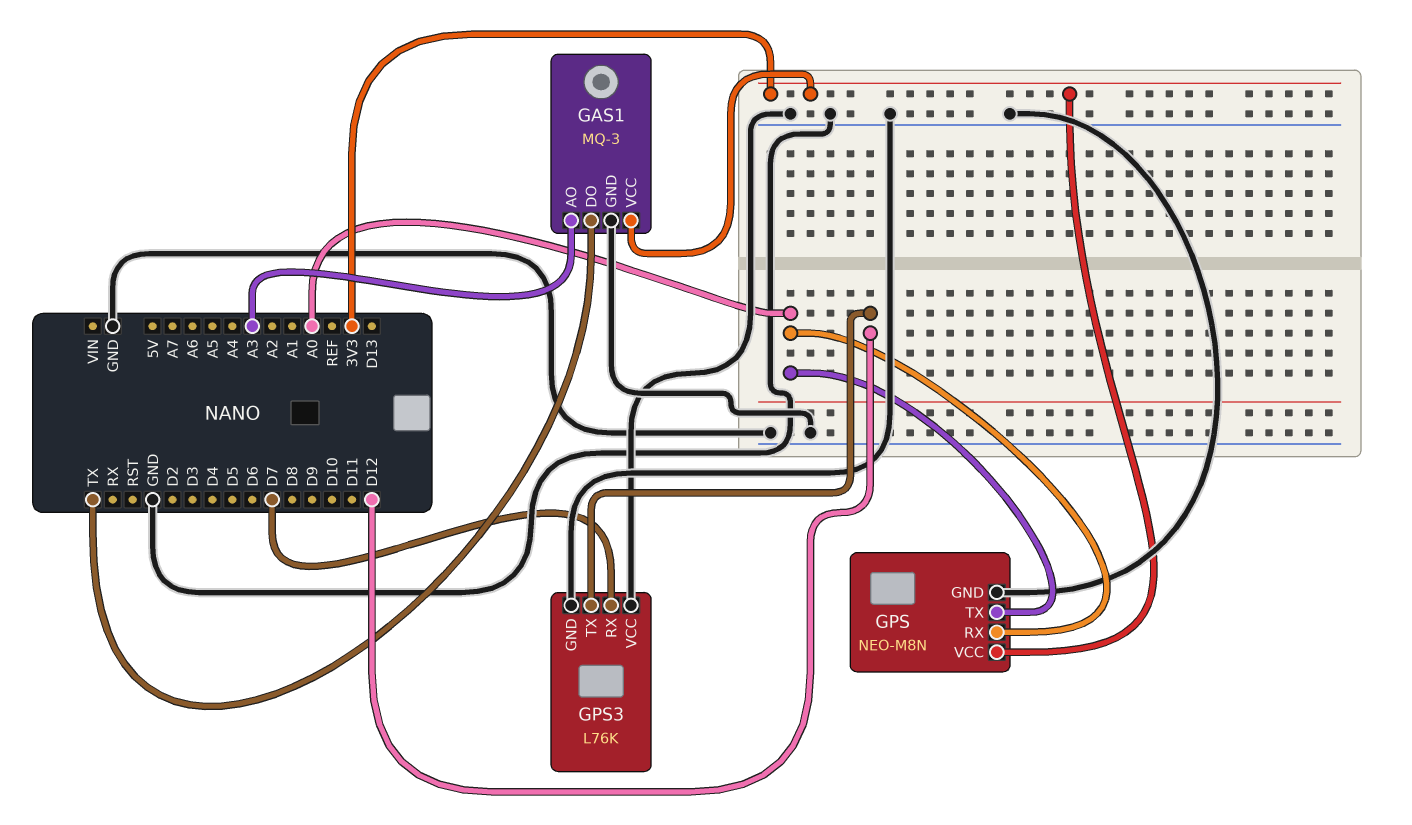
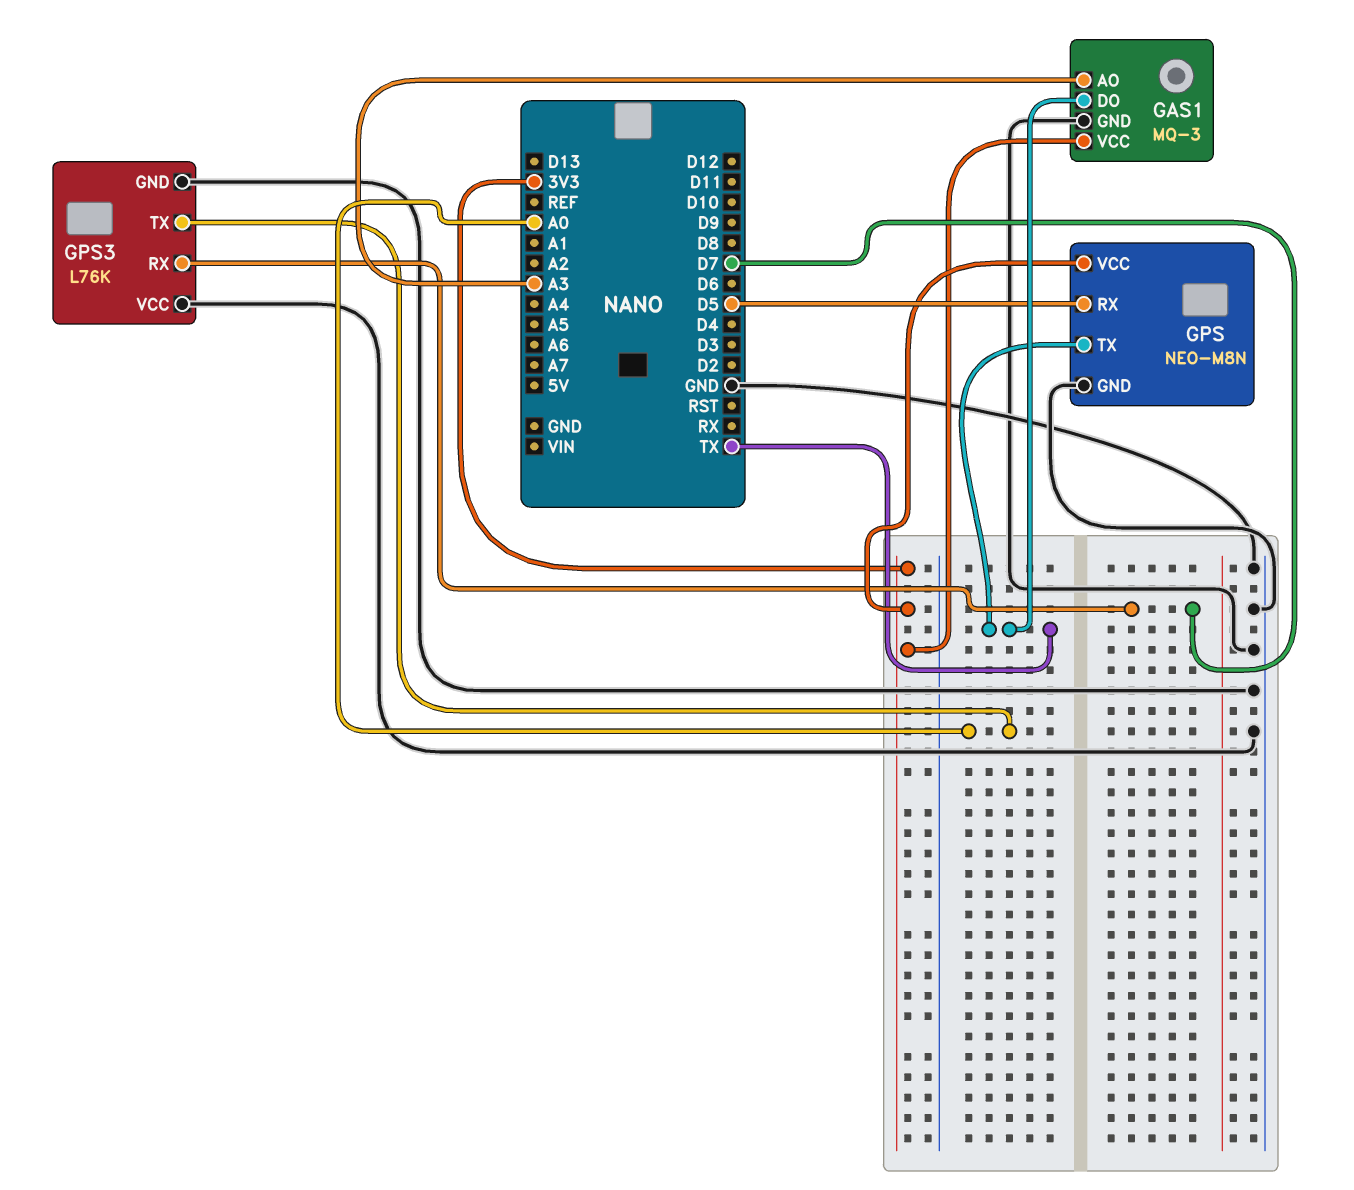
GPS pin RX: A0 -> D5
GPS pin TX: A0 -> TX
GPS3 pin TX: D12 -> A0

